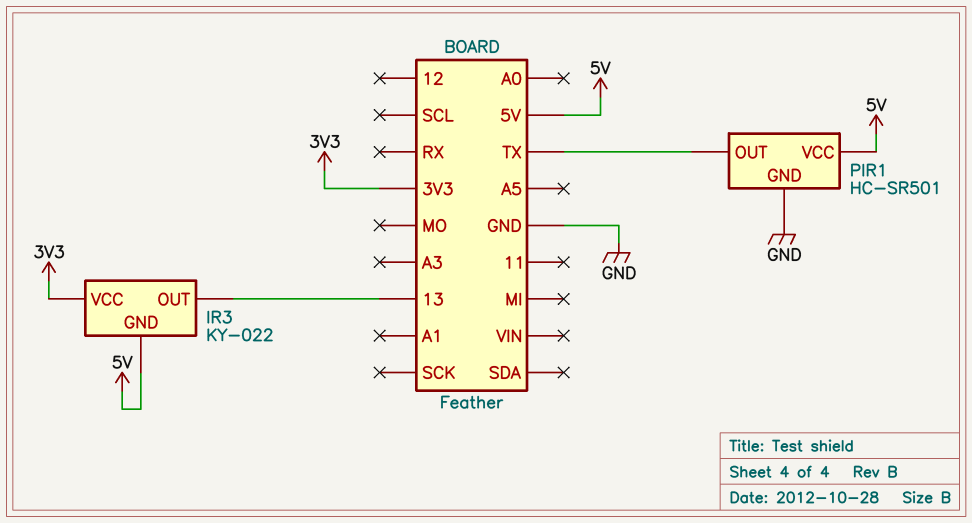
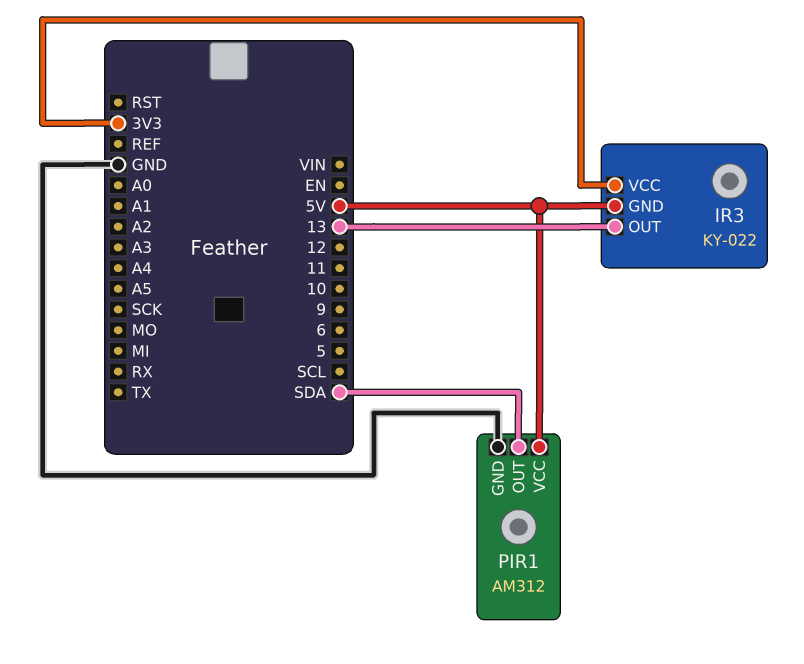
PIR1: HC-SR501 -> AM312
PIR1 pin OUT: TX -> SDA

